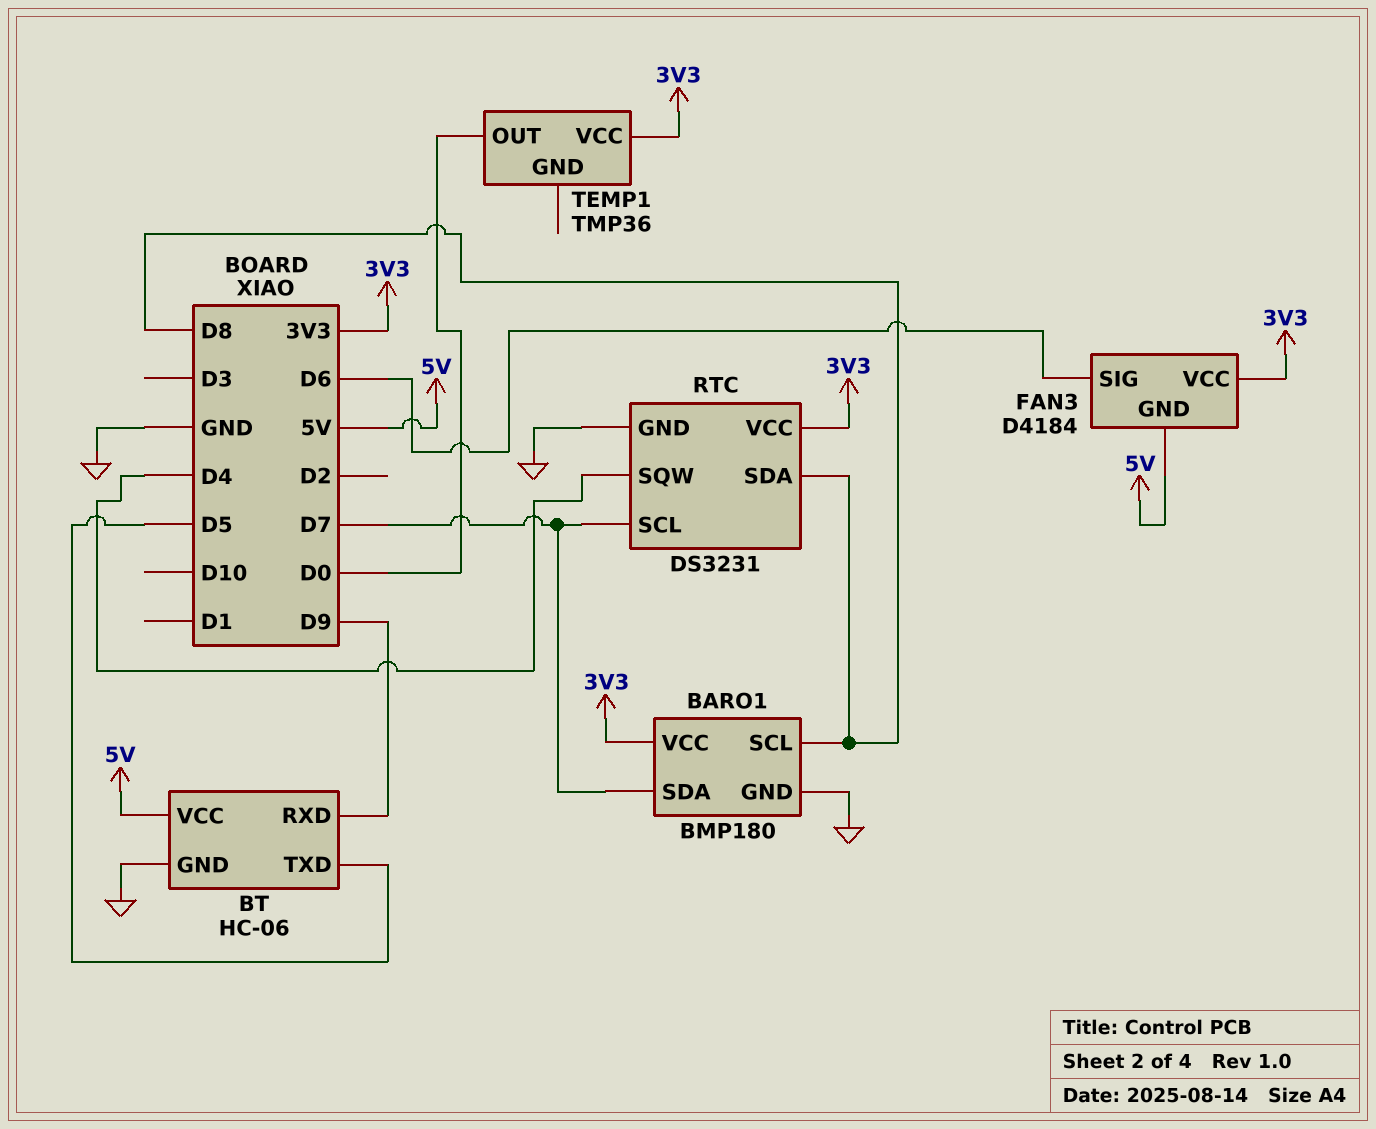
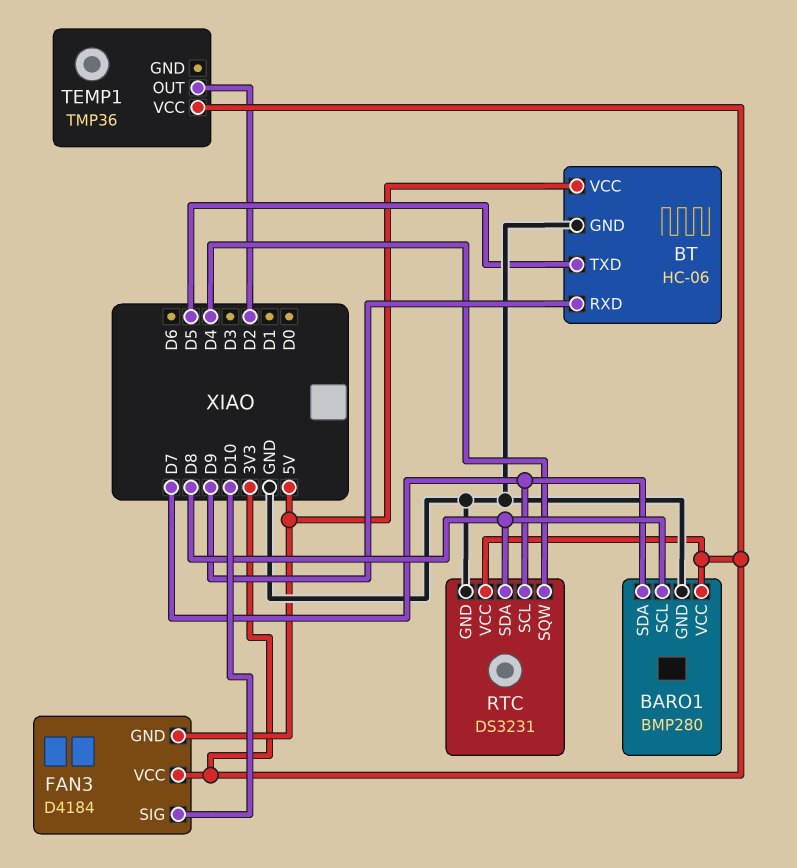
BARO1: BMP180 -> BMP280
FAN3 pin SIG: D6 -> D10
TEMP1 pin OUT: D0 -> D2

